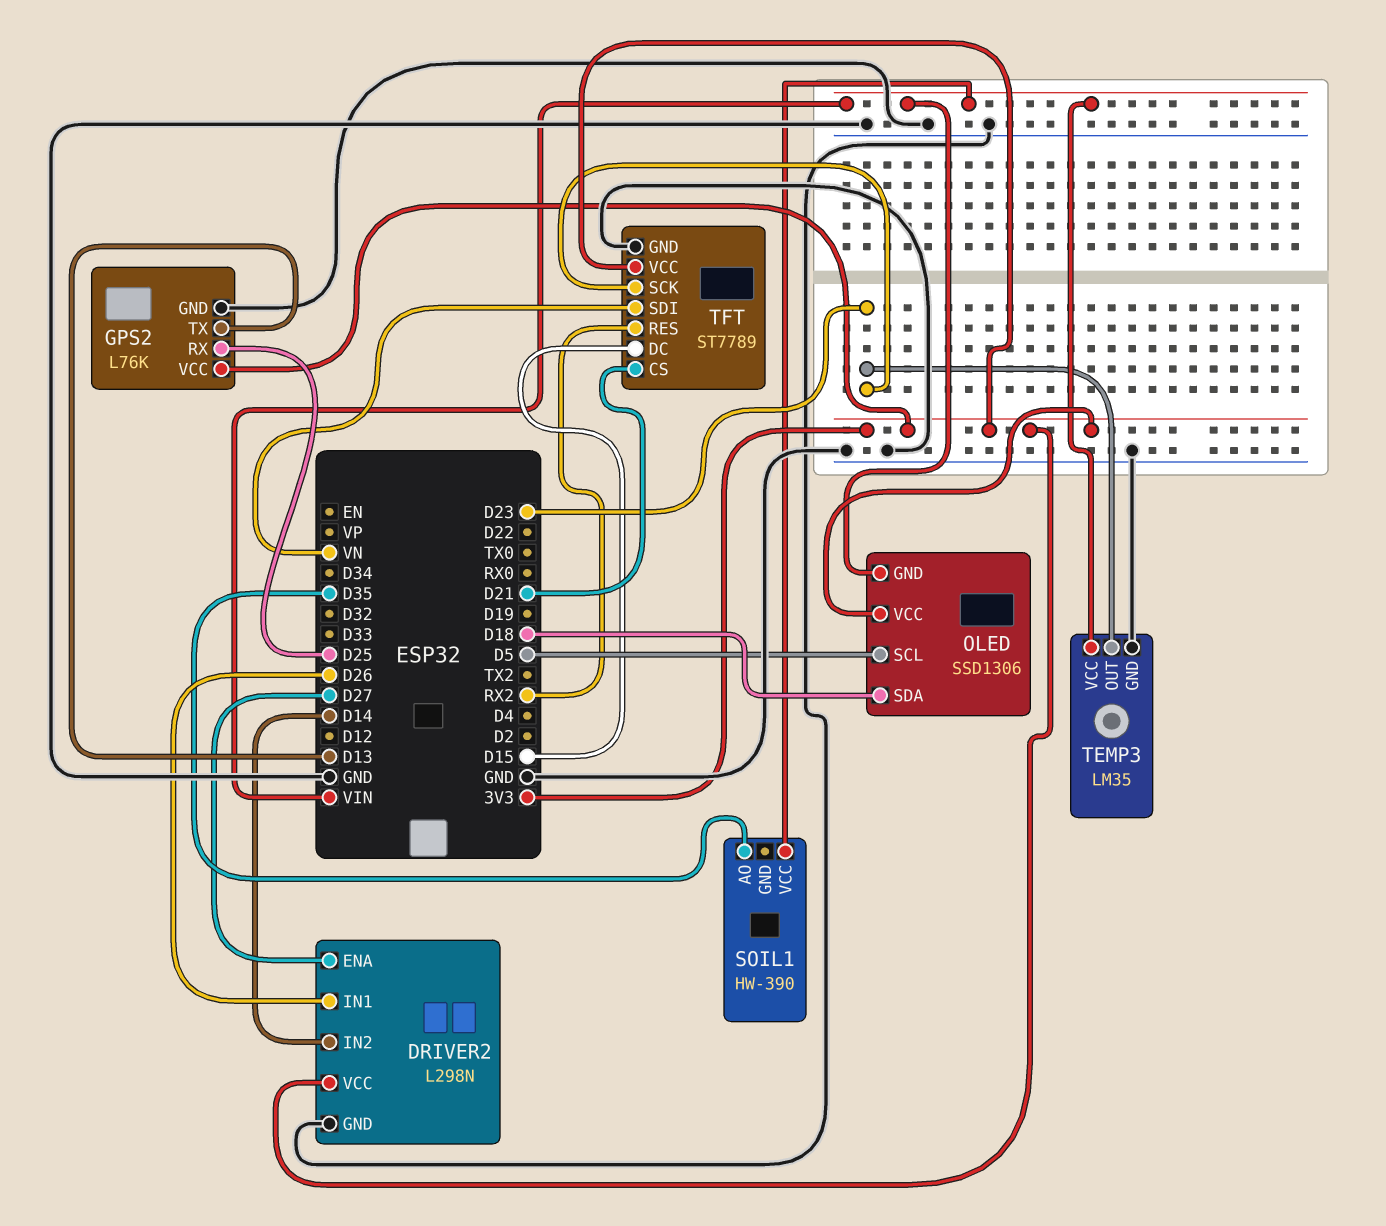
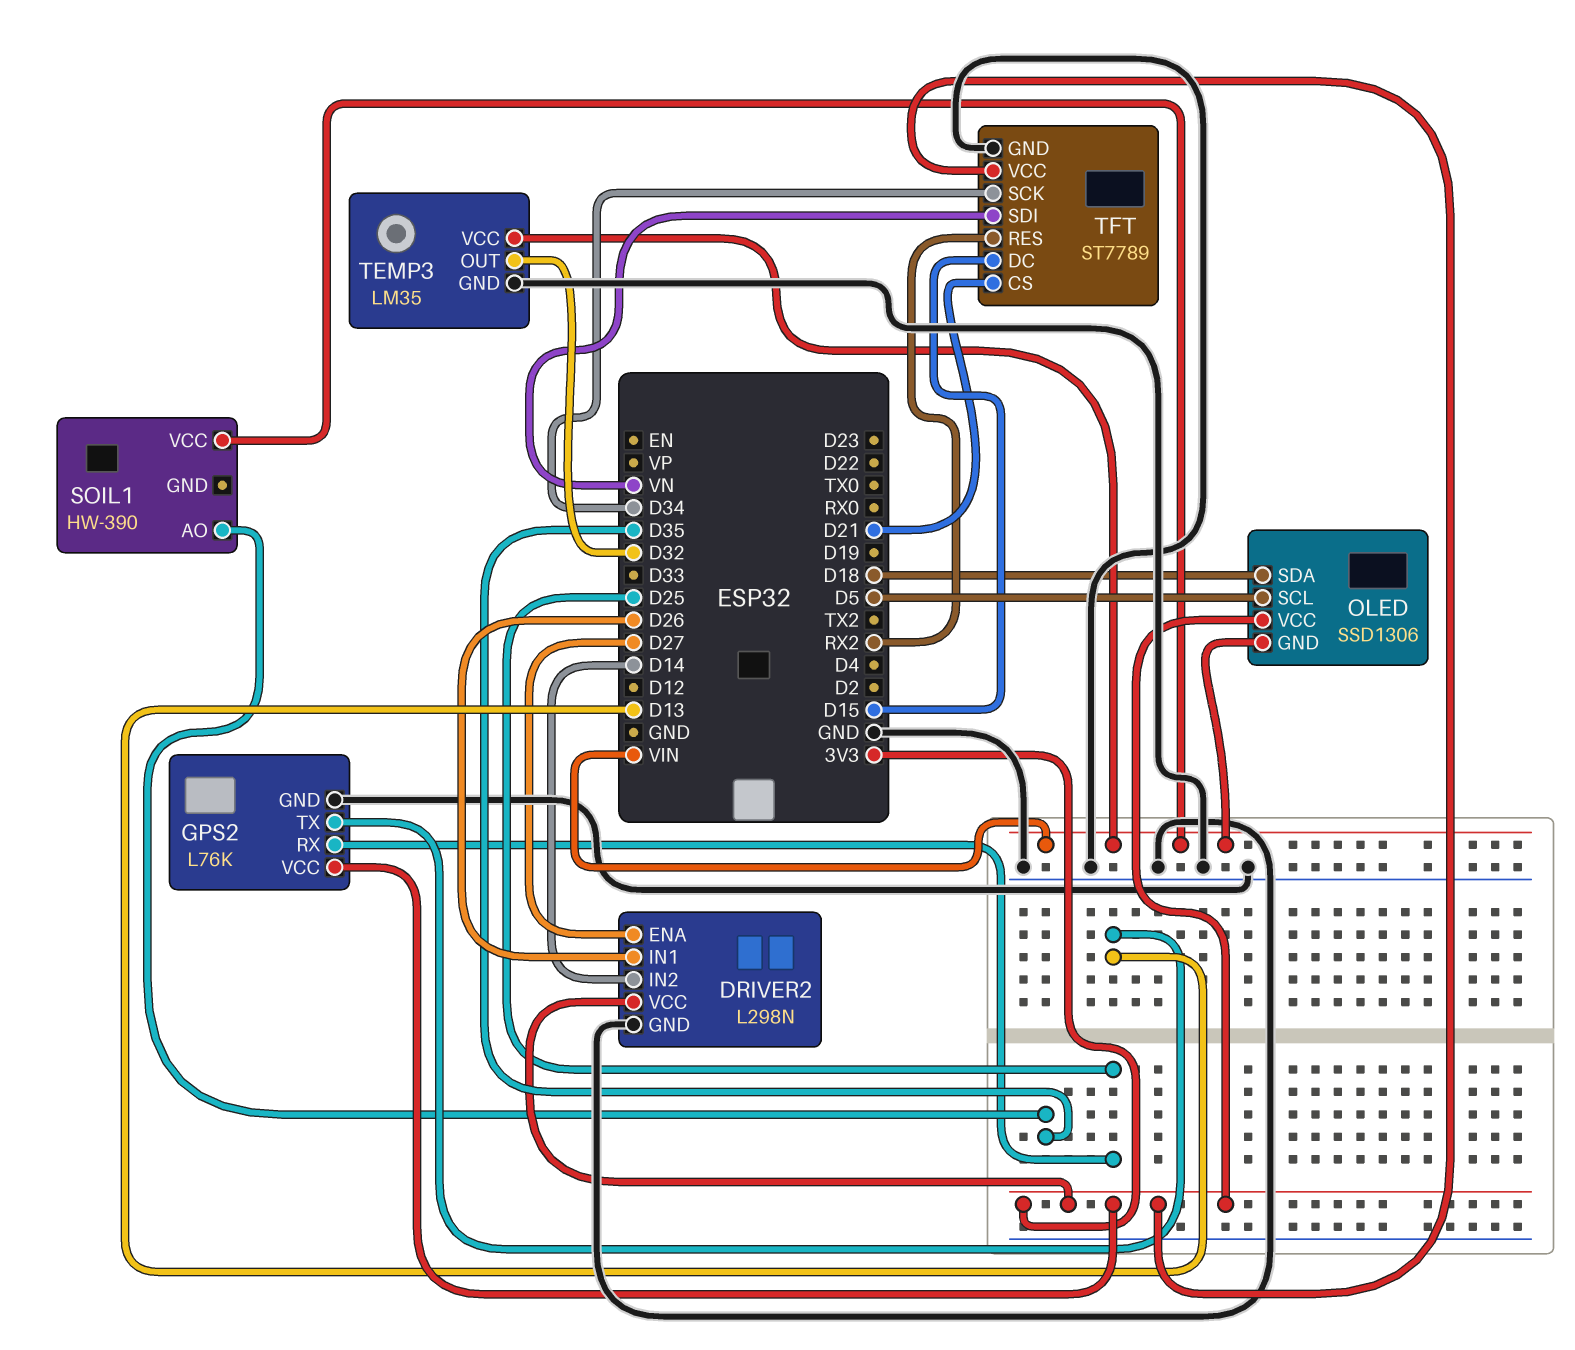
TEMP3 pin OUT: D23 -> D32
TFT pin SCK: D23 -> D34

